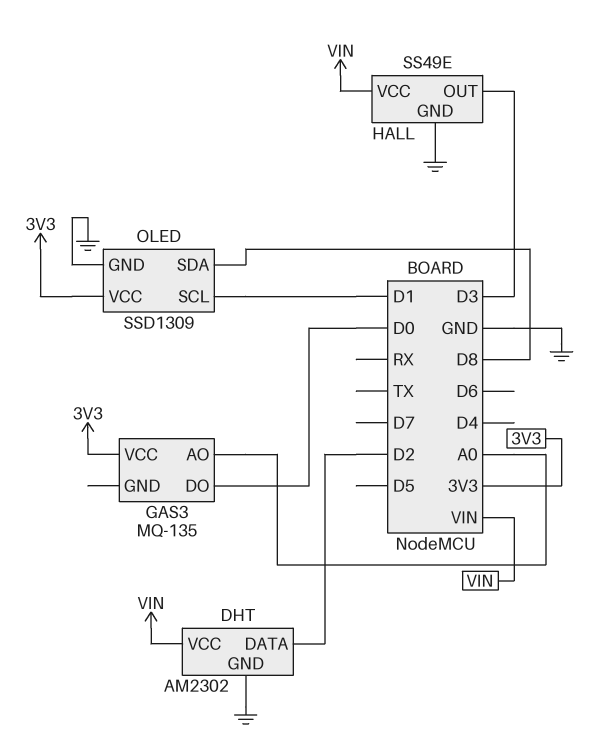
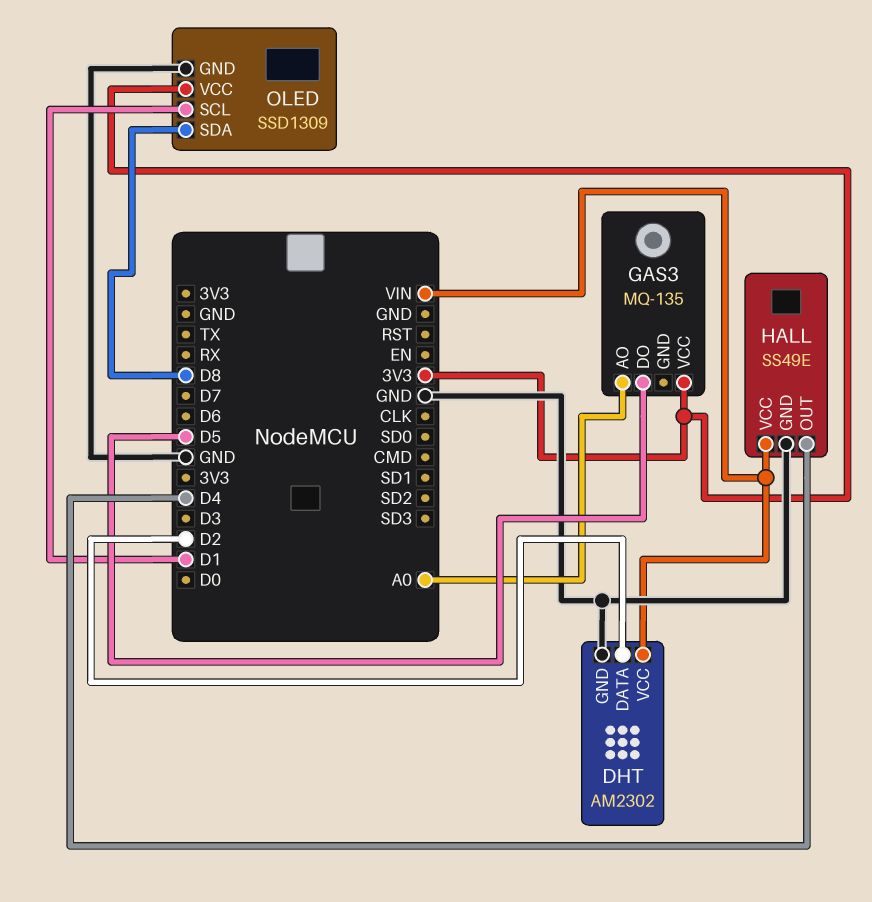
GAS3 pin DO: D0 -> D5
HALL pin OUT: D3 -> D4

